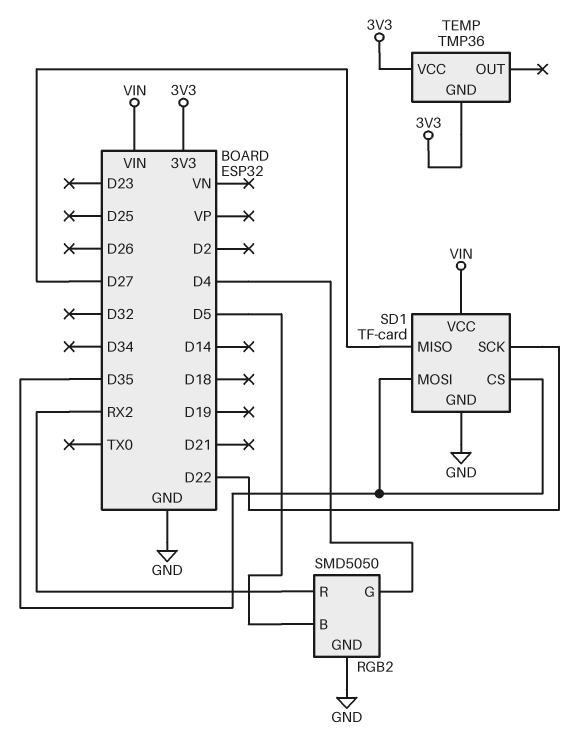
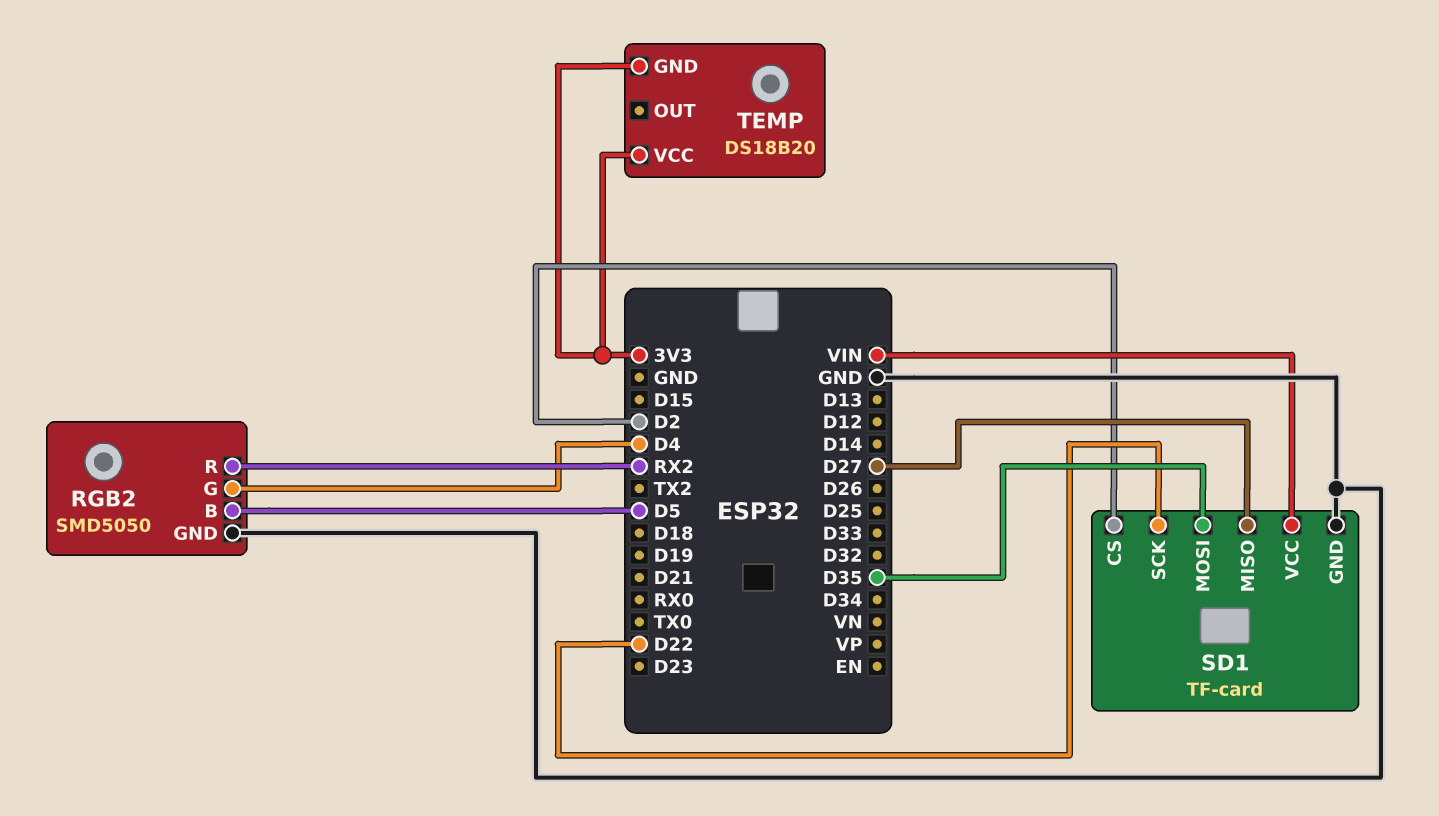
SD1 pin CS: D35 -> D2
TEMP: TMP36 -> DS18B20

